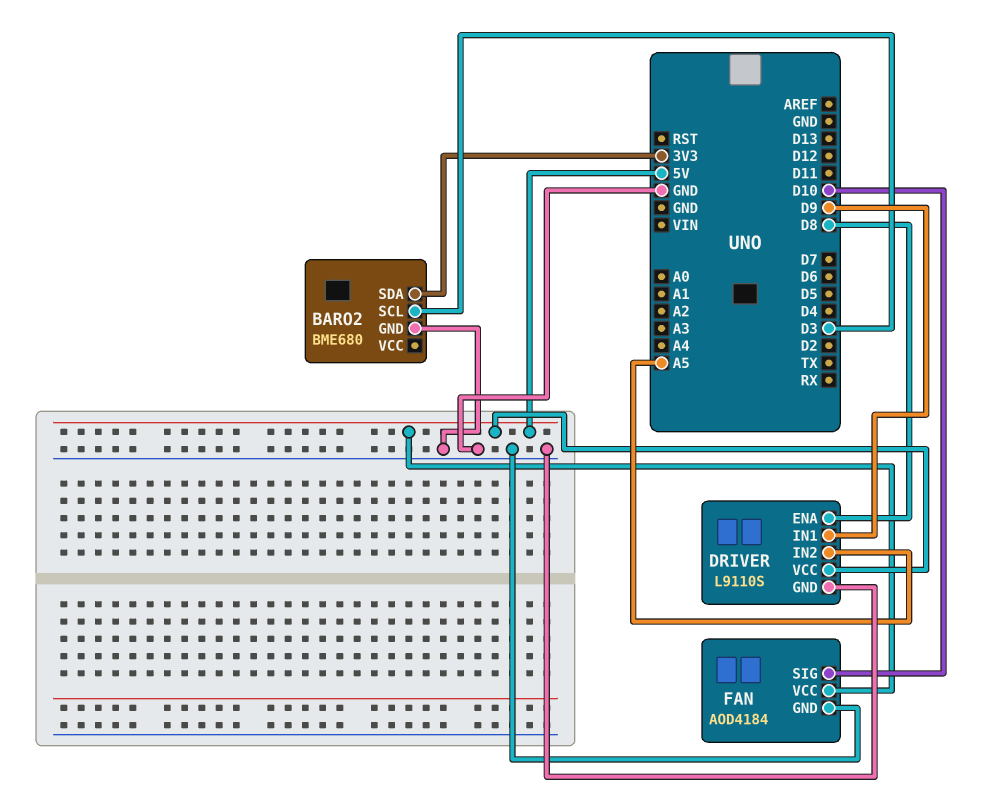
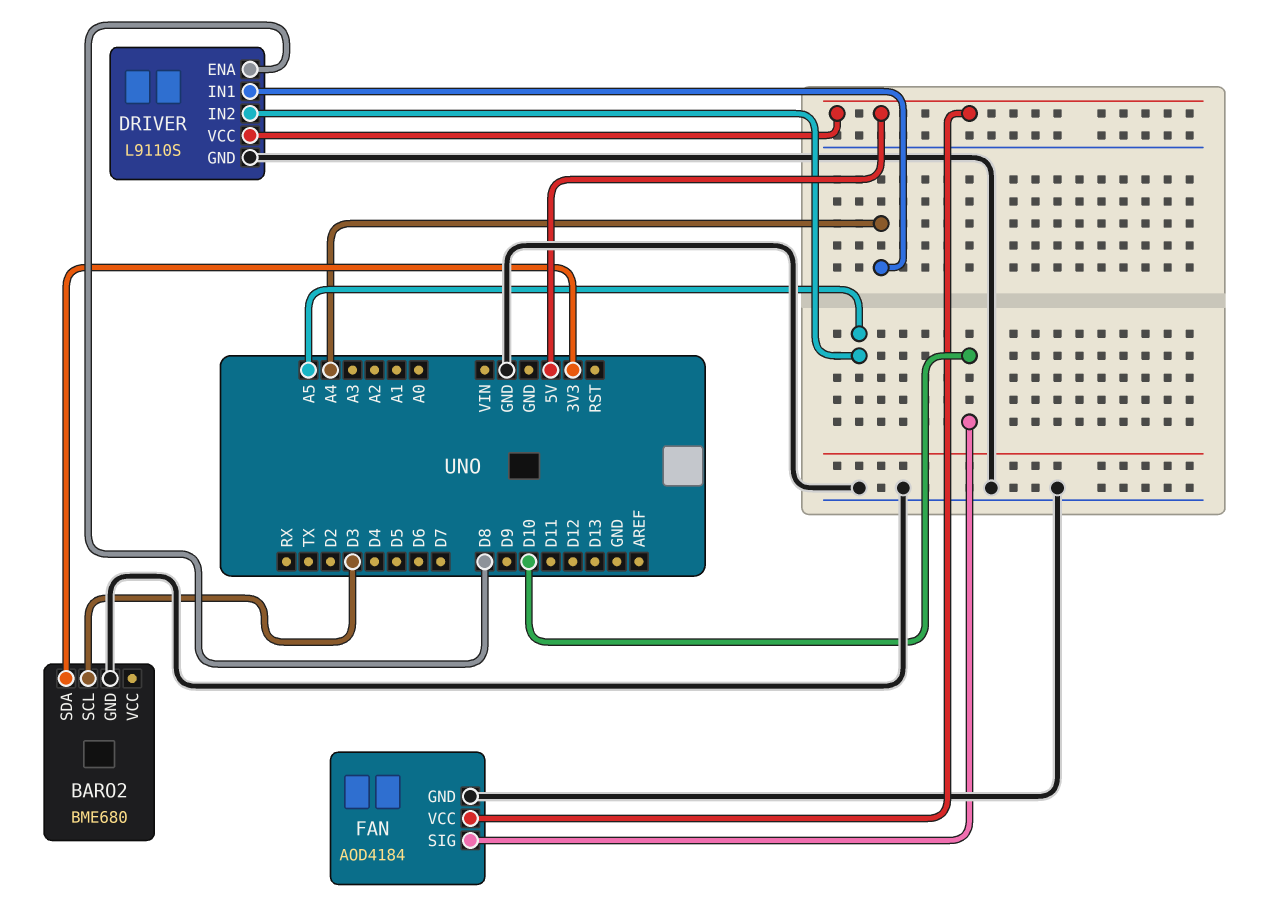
DRIVER pin IN1: D9 -> A4

